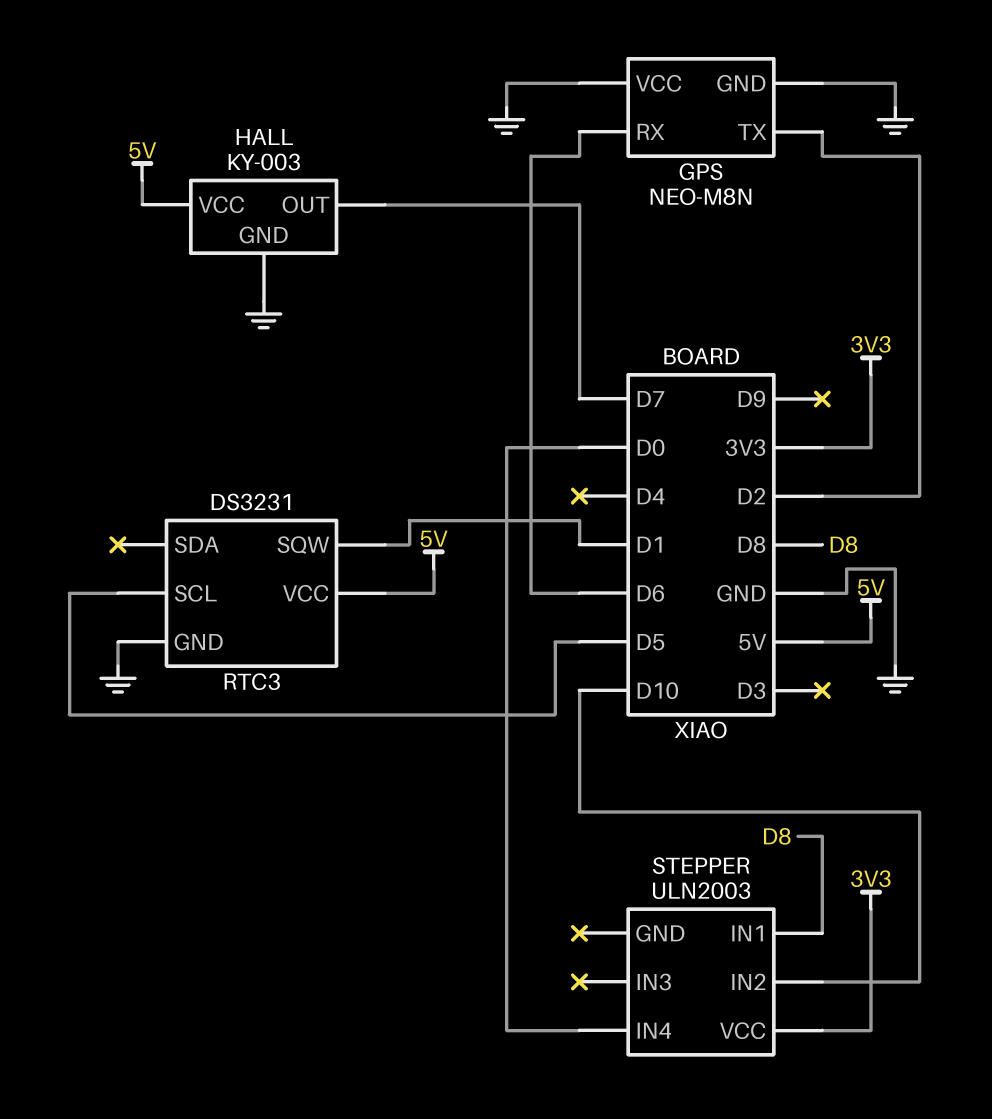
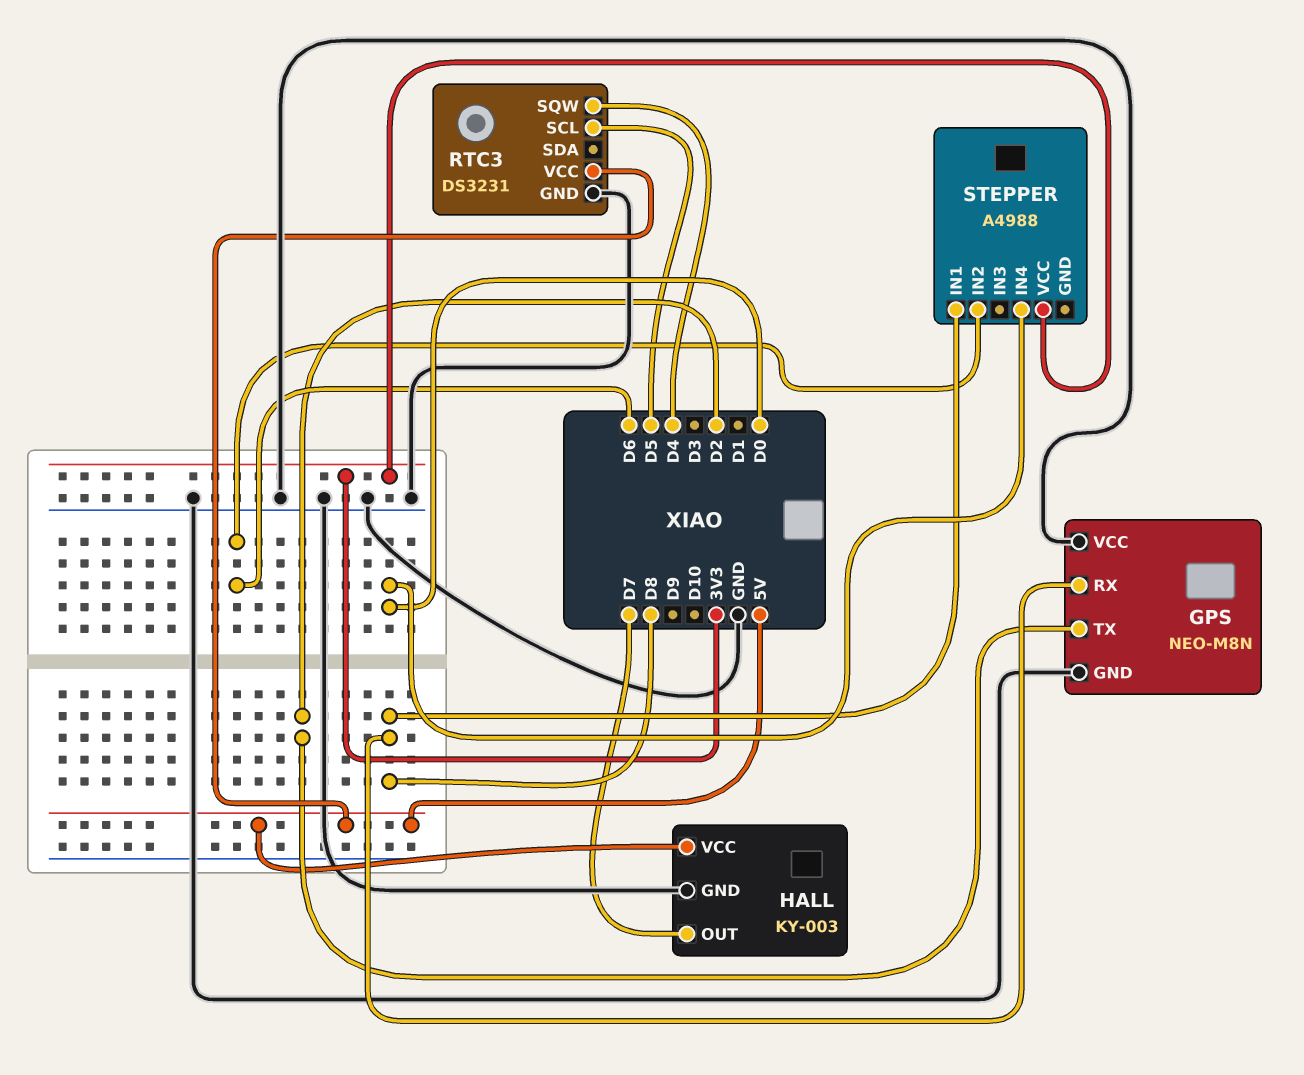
GPS pin RX: D6 -> D8
RTC3 pin SQW: D1 -> D4
STEPPER: ULN2003 -> A4988
STEPPER pin IN2: D10 -> D6

